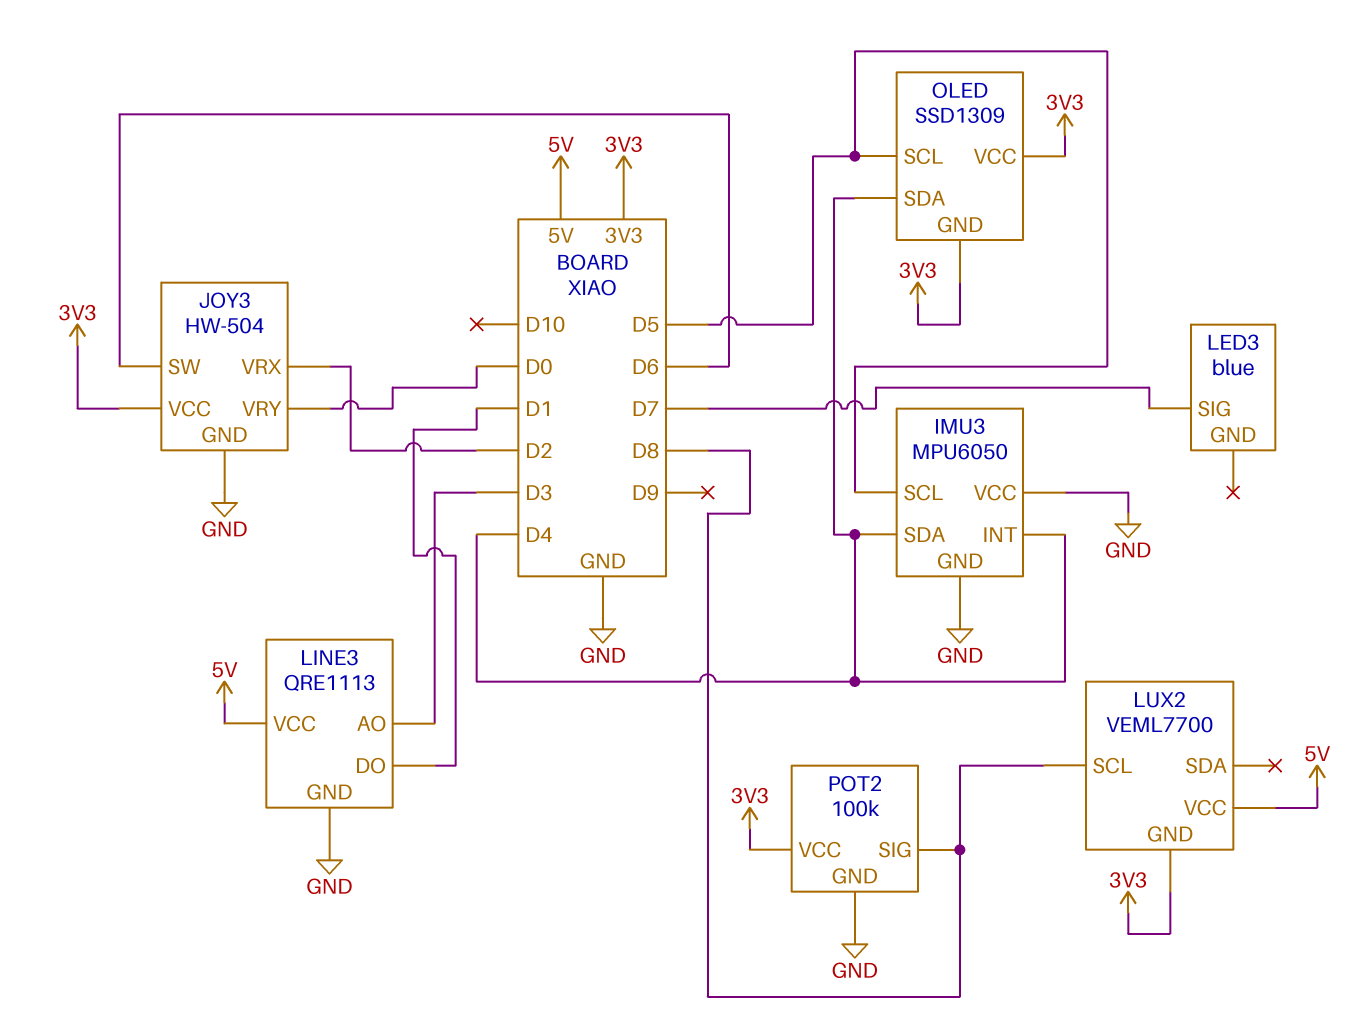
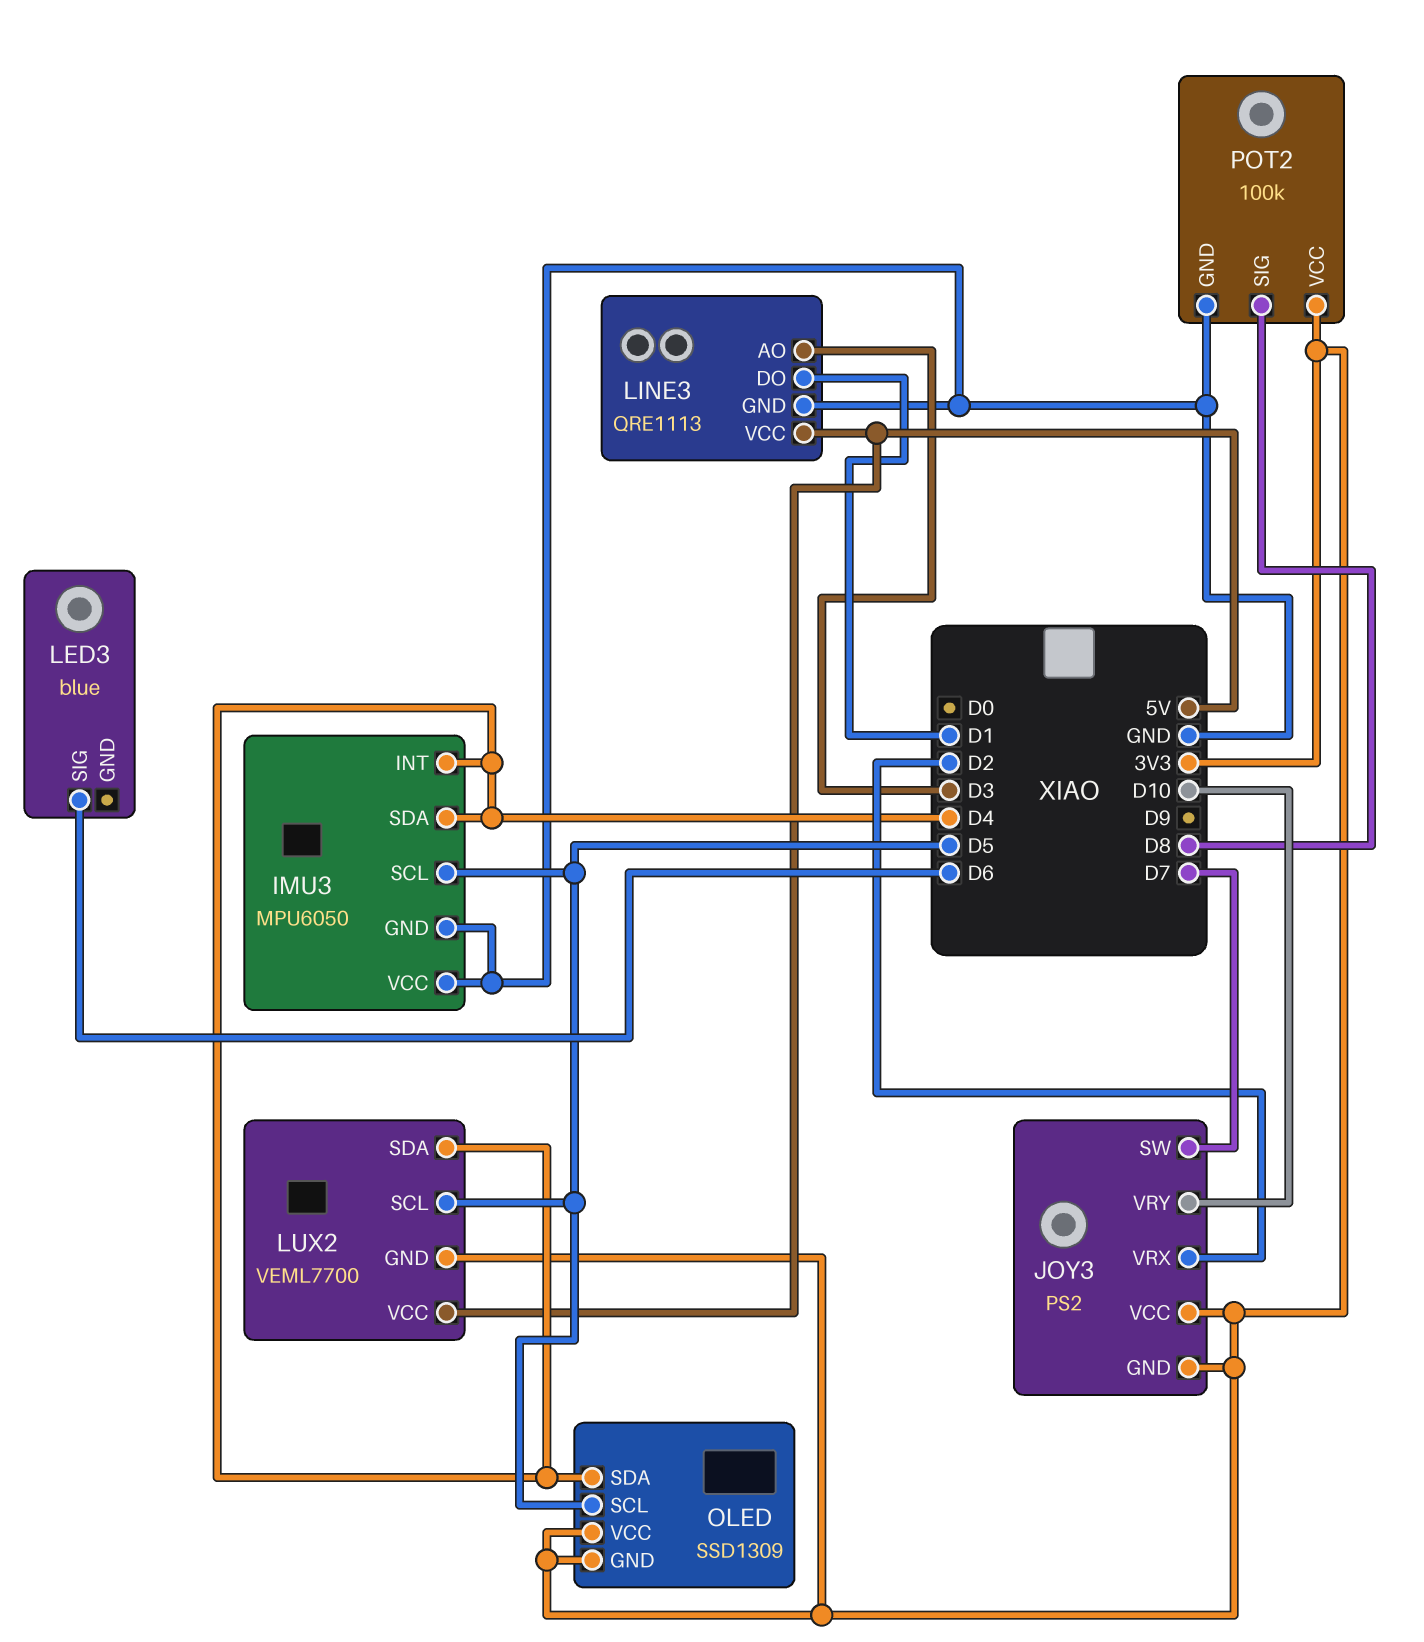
JOY3: HW-504 -> PS2
JOY3 pin GND: GND -> 3V3
JOY3 pin SW: D6 -> D7
JOY3 pin VRY: D0 -> D10
LED3 pin SIG: D7 -> D6
LUX2 pin SCL: D8 -> D5
LUX2 pin SDA: none -> D4

